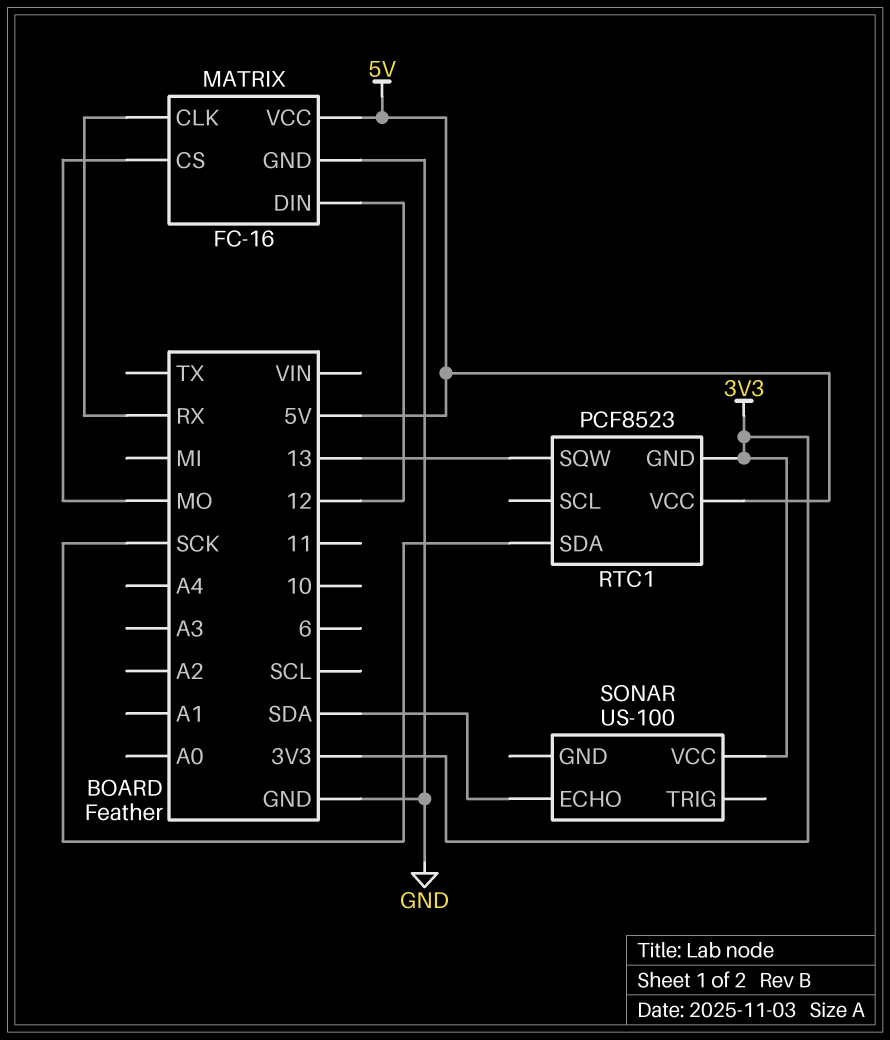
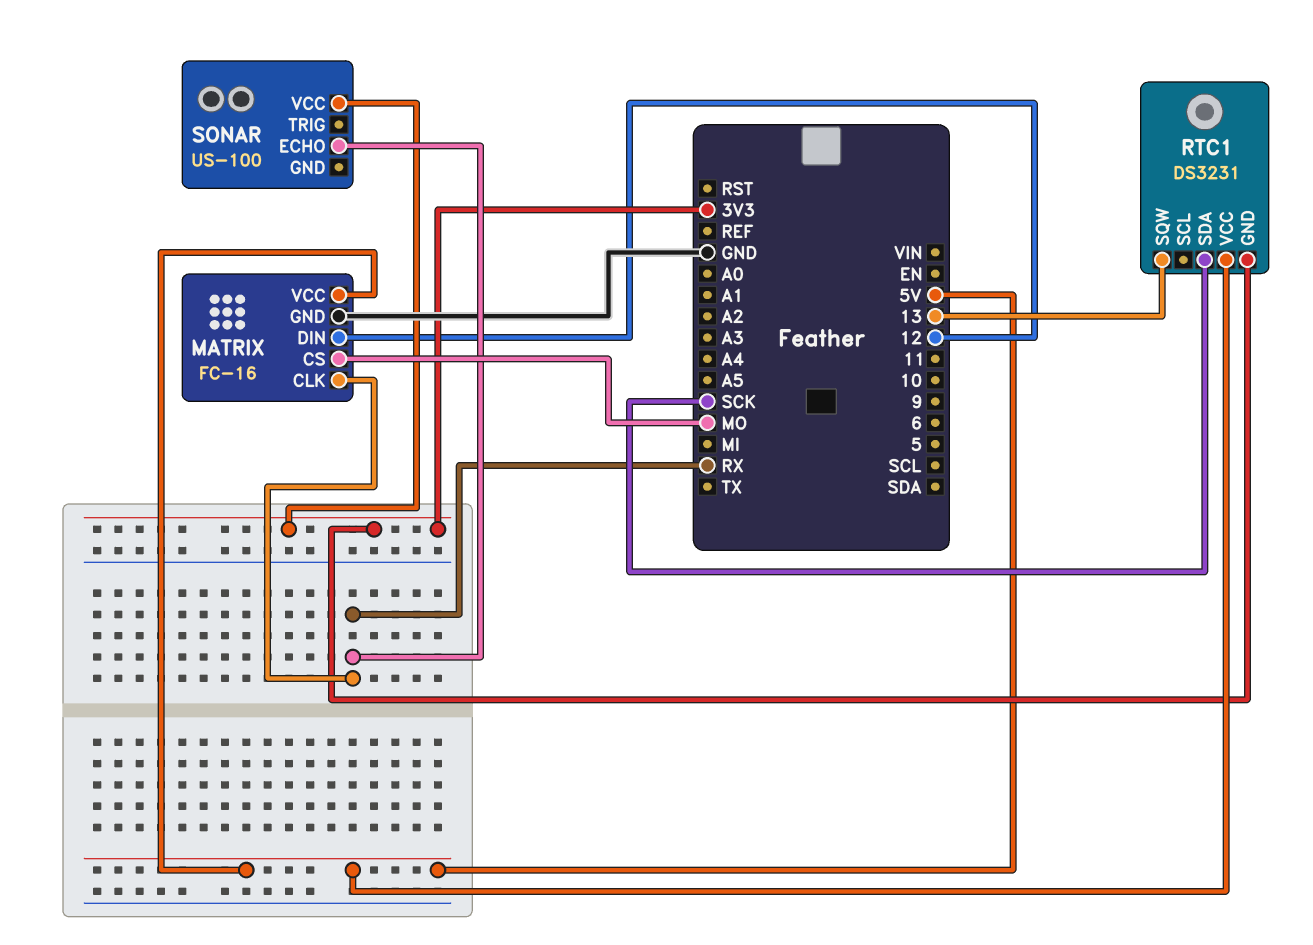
RTC1: PCF8523 -> DS3231
SONAR pin ECHO: SDA -> RX

